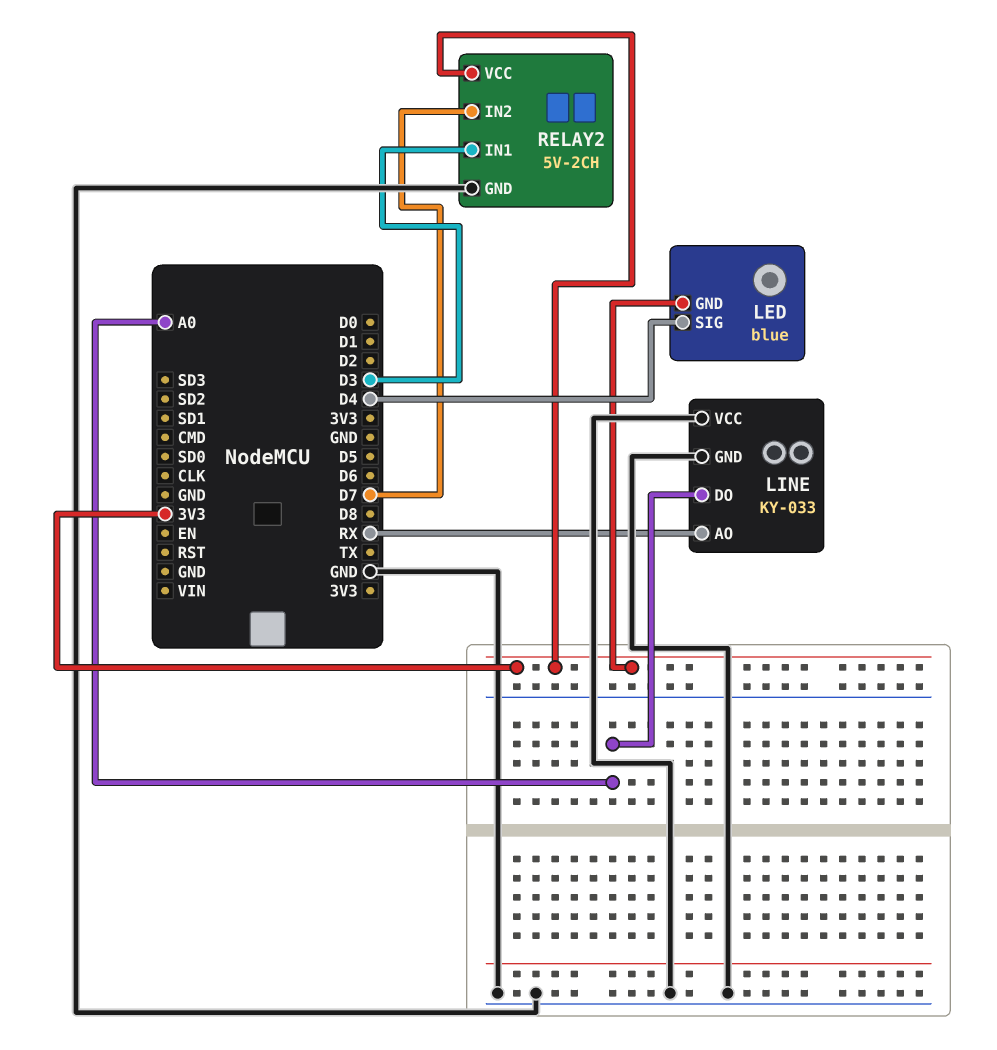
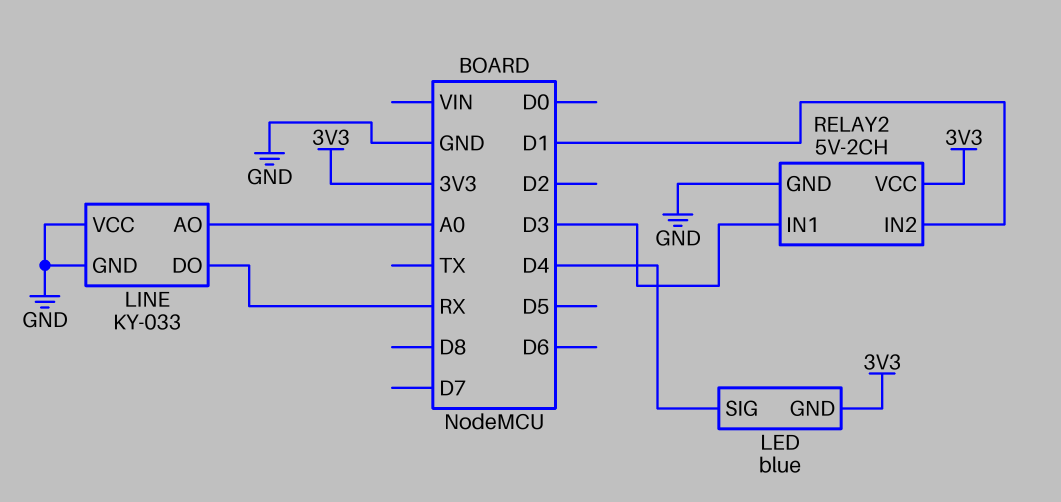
LINE pin AO: RX -> A0
LINE pin DO: A0 -> RX
RELAY2 pin IN2: D7 -> D1

